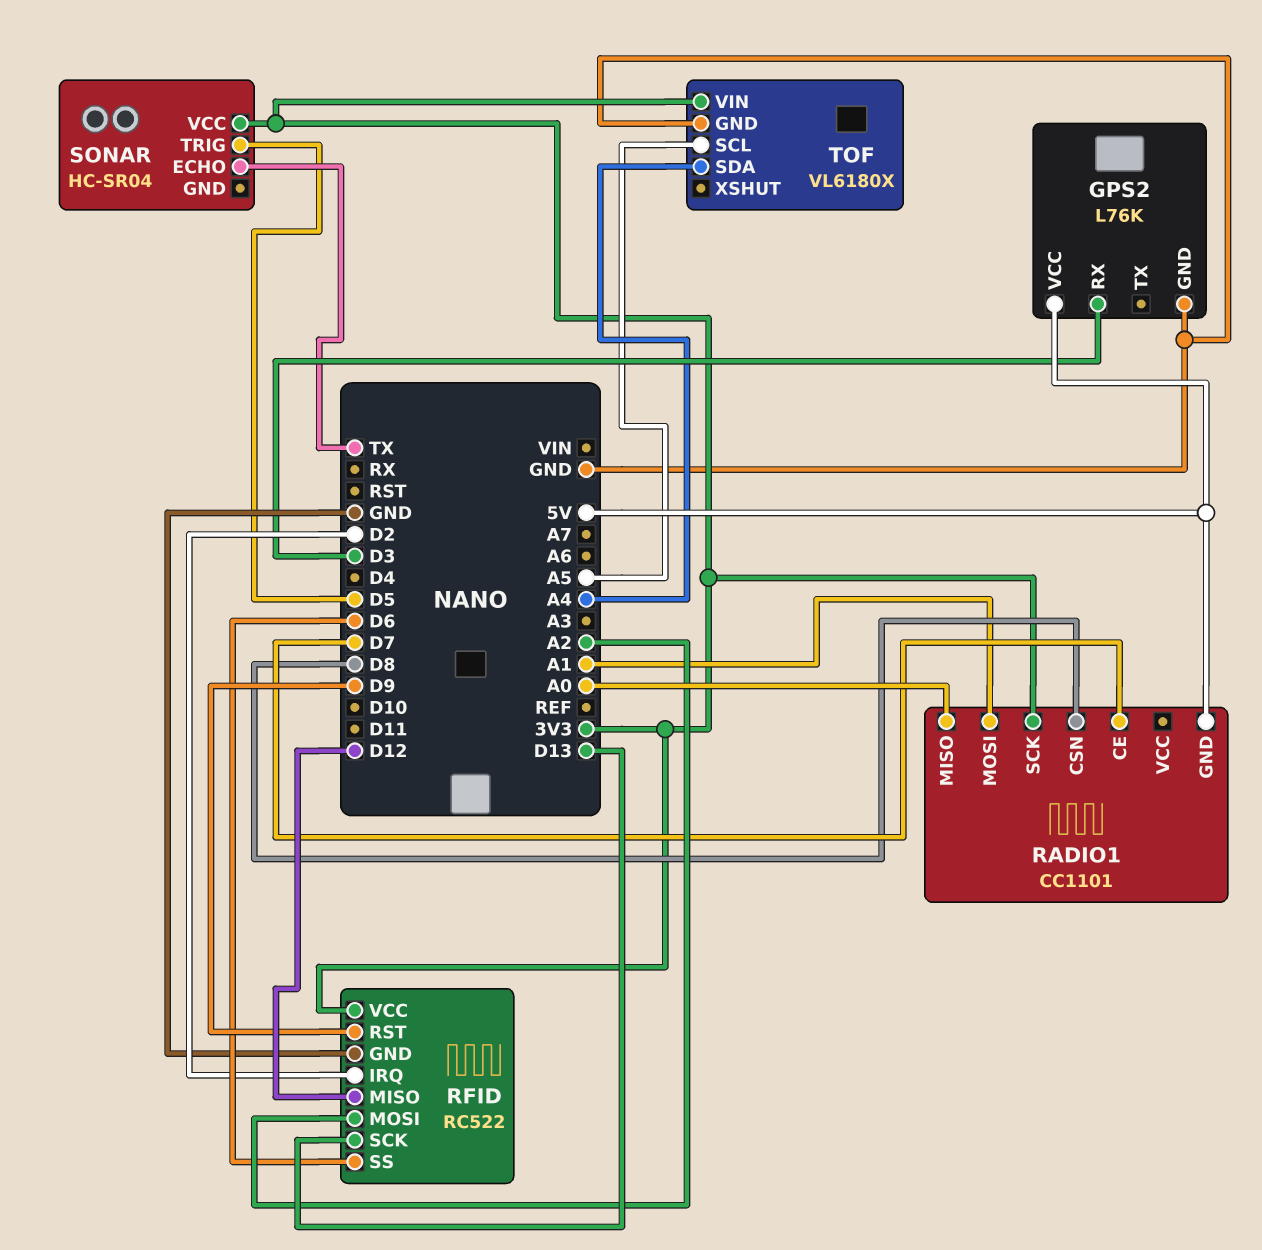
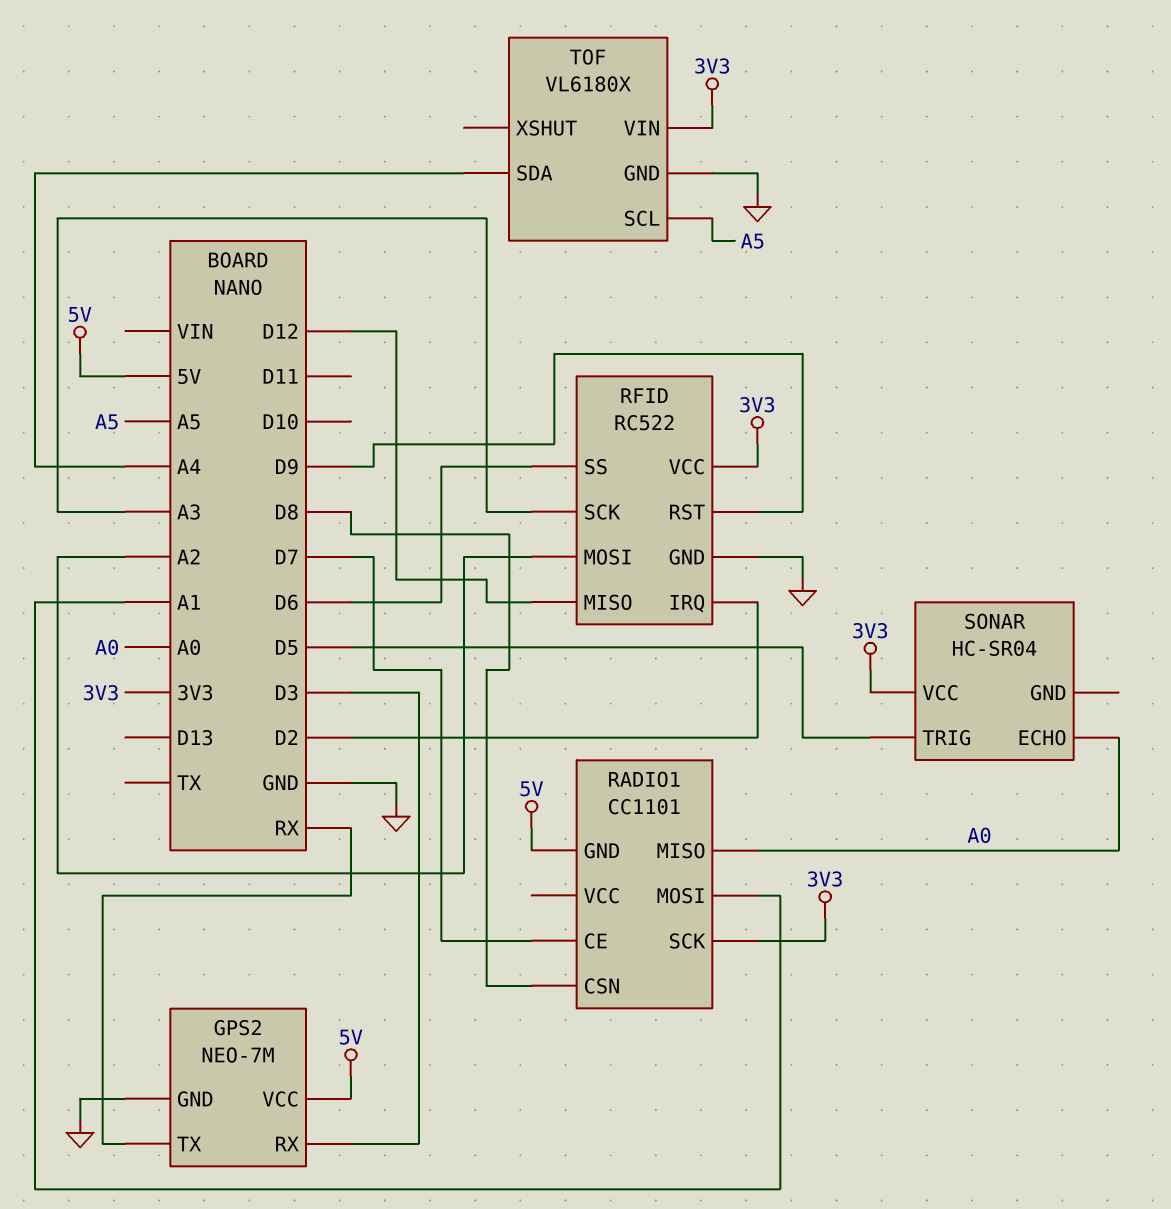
GPS2: L76K -> NEO-7M
GPS2 pin TX: none -> RX
RFID pin SCK: D13 -> A3
SONAR pin ECHO: TX -> A0

